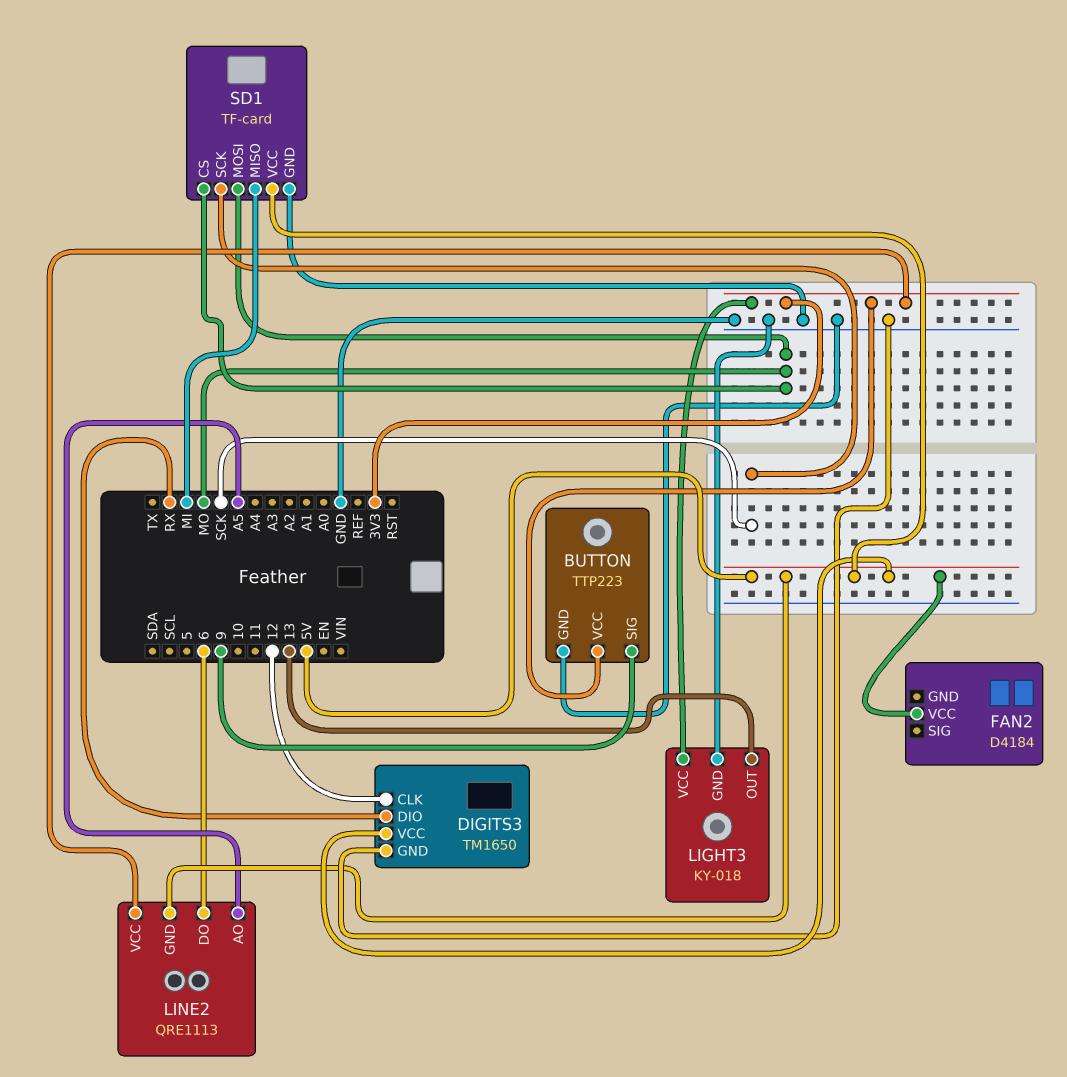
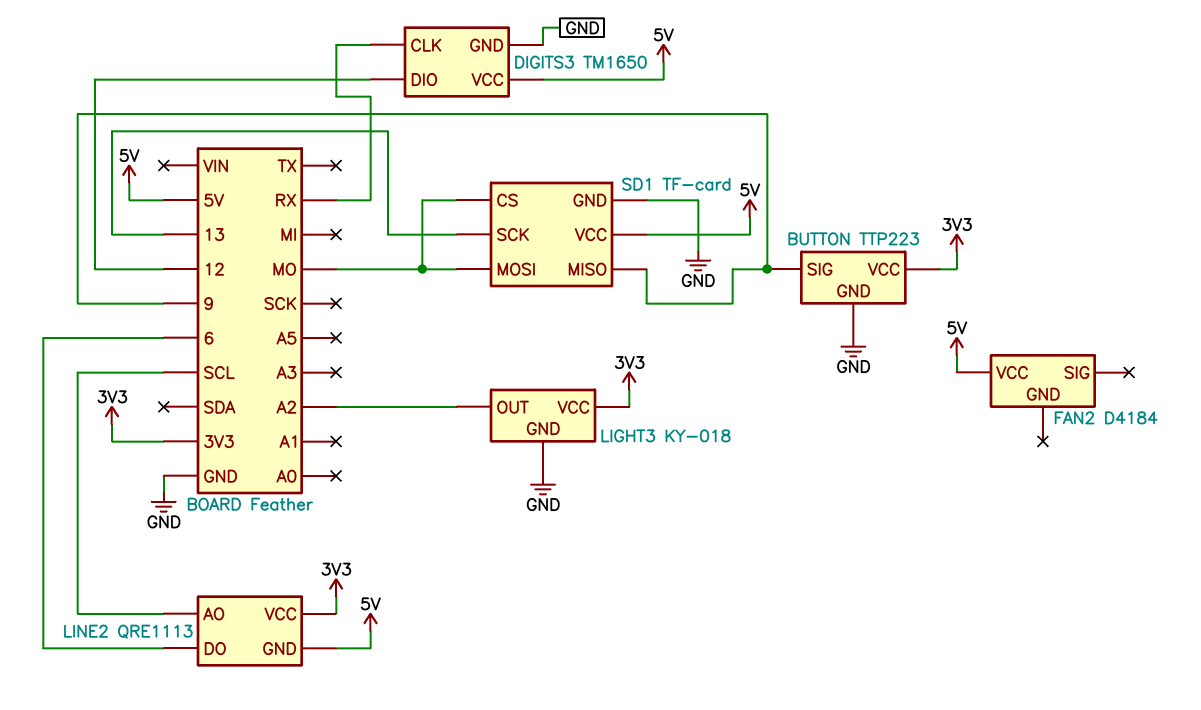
DIGITS3 pin CLK: 12 -> RX
DIGITS3 pin DIO: RX -> 12
LIGHT3 pin OUT: 13 -> A2
LINE2 pin AO: A5 -> SCL
SD1 pin MISO: MI -> 9
SD1 pin SCK: SCK -> 13

